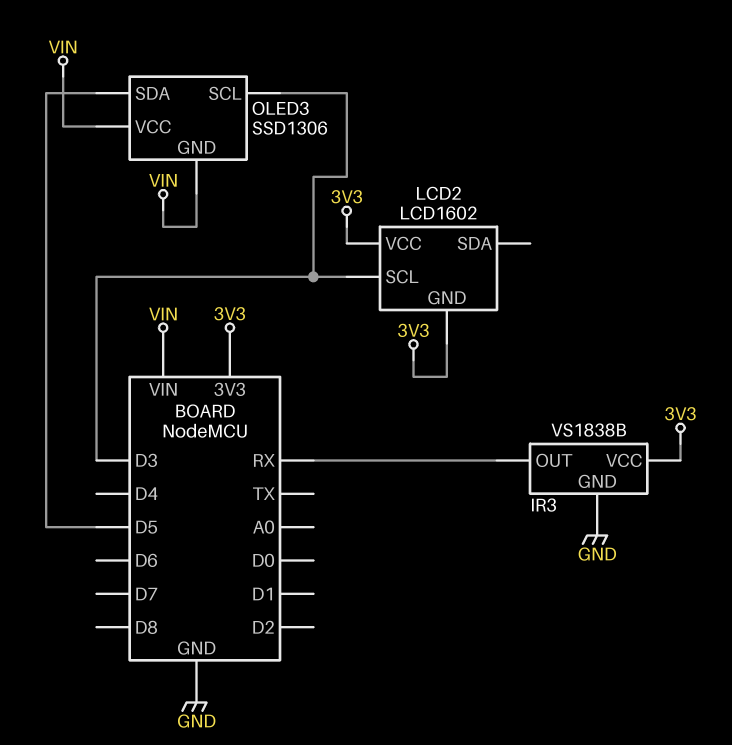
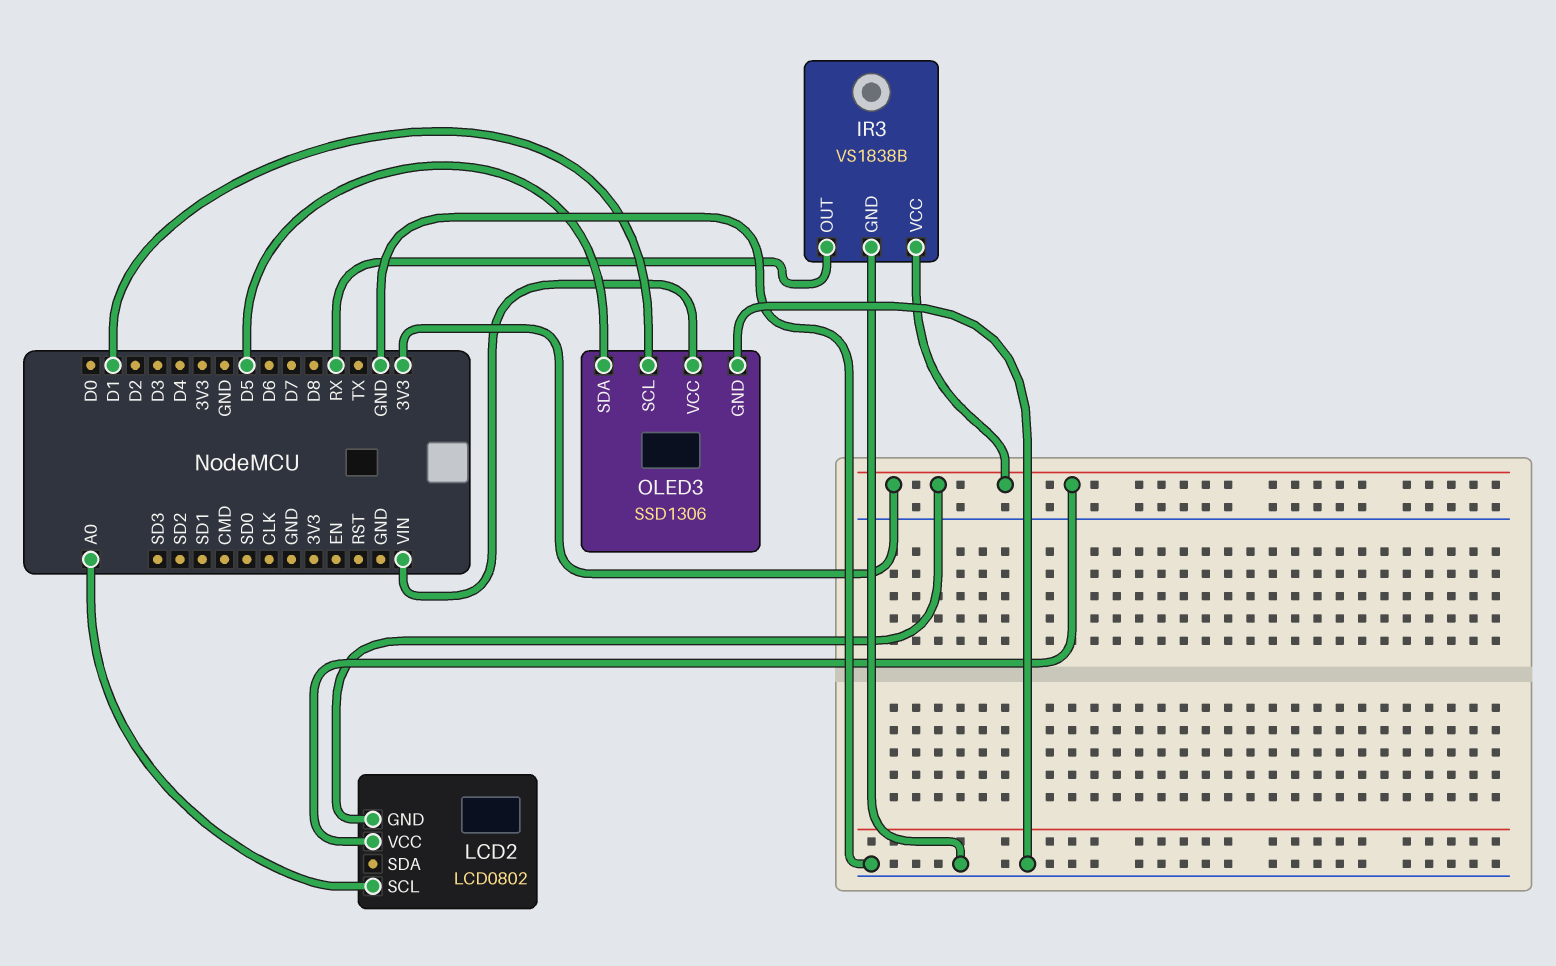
LCD2: LCD1602 -> LCD0802
LCD2 pin SCL: D3 -> A0
OLED3 pin GND: VIN -> GND
OLED3 pin SCL: D3 -> D1

